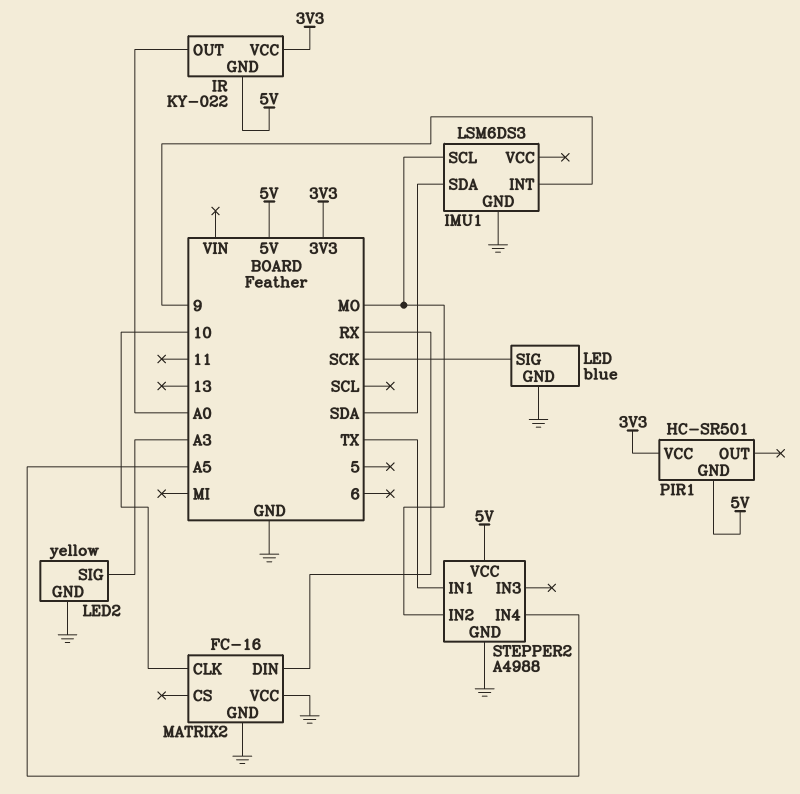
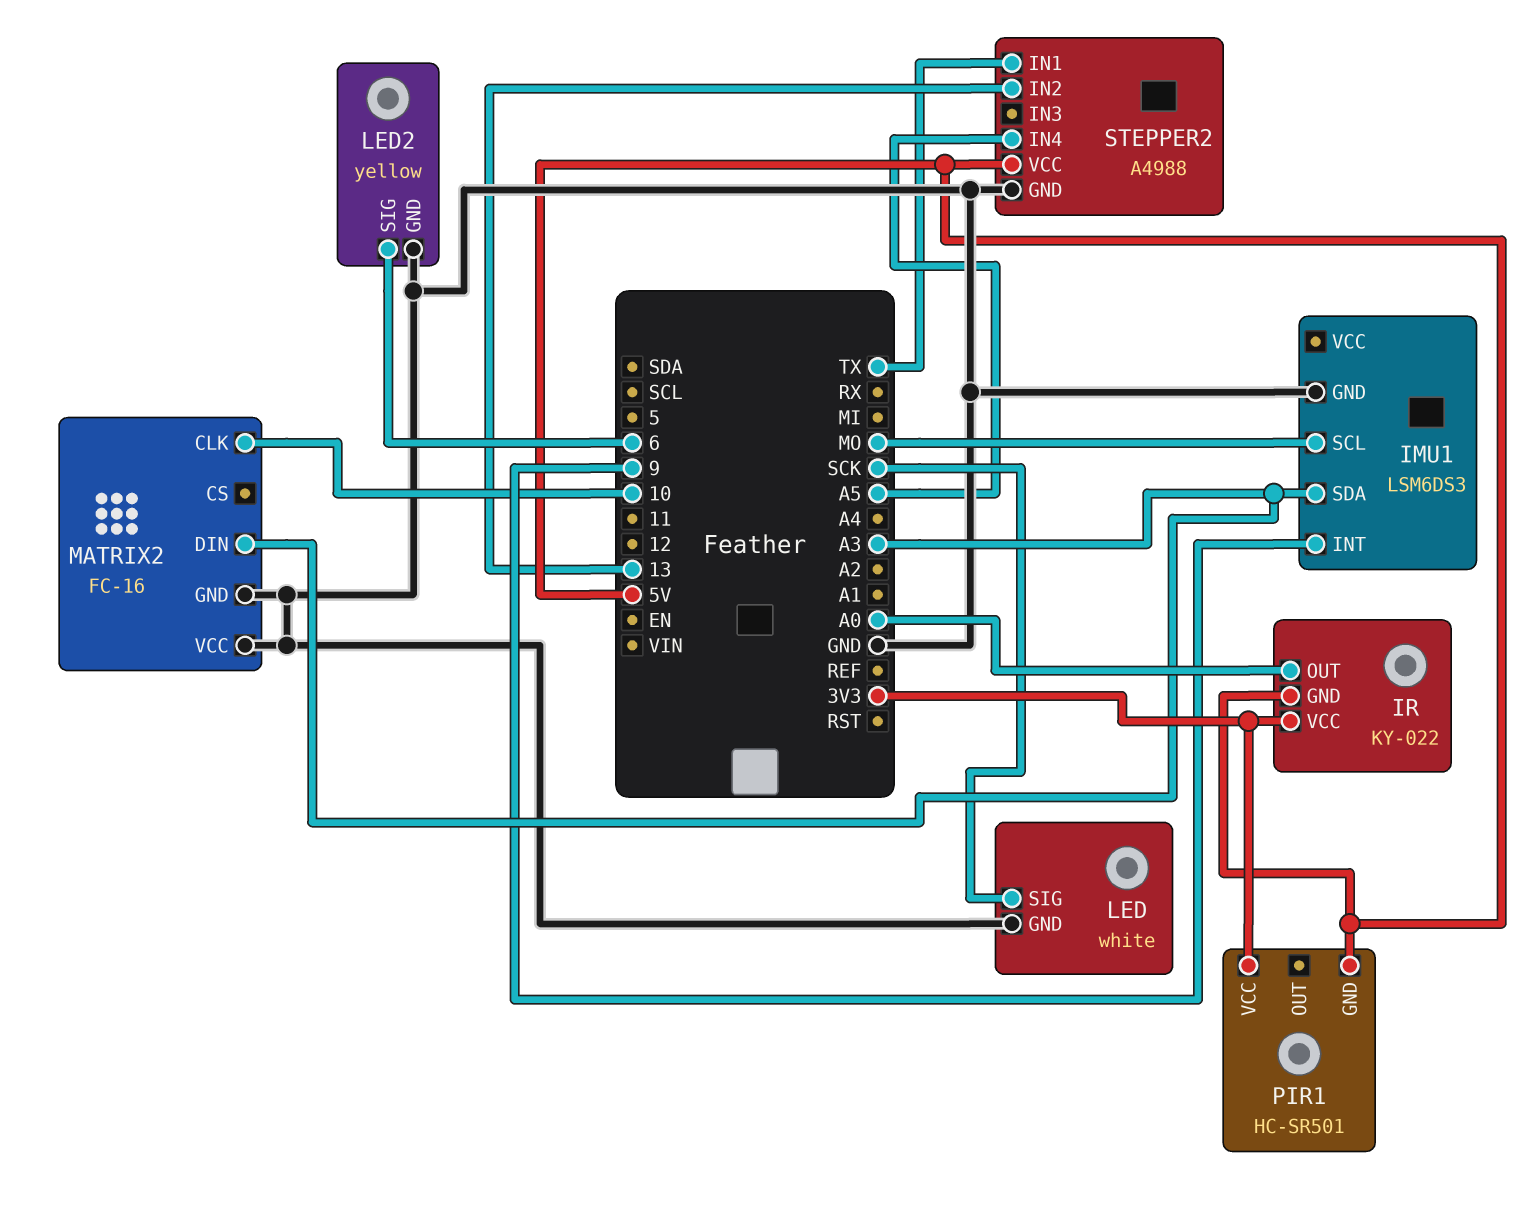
IMU1 pin SDA: SDA -> A3
LED: blue -> white
LED2 pin SIG: A3 -> 6
MATRIX2 pin DIN: RX -> A3
STEPPER2 pin IN2: MO -> 13

